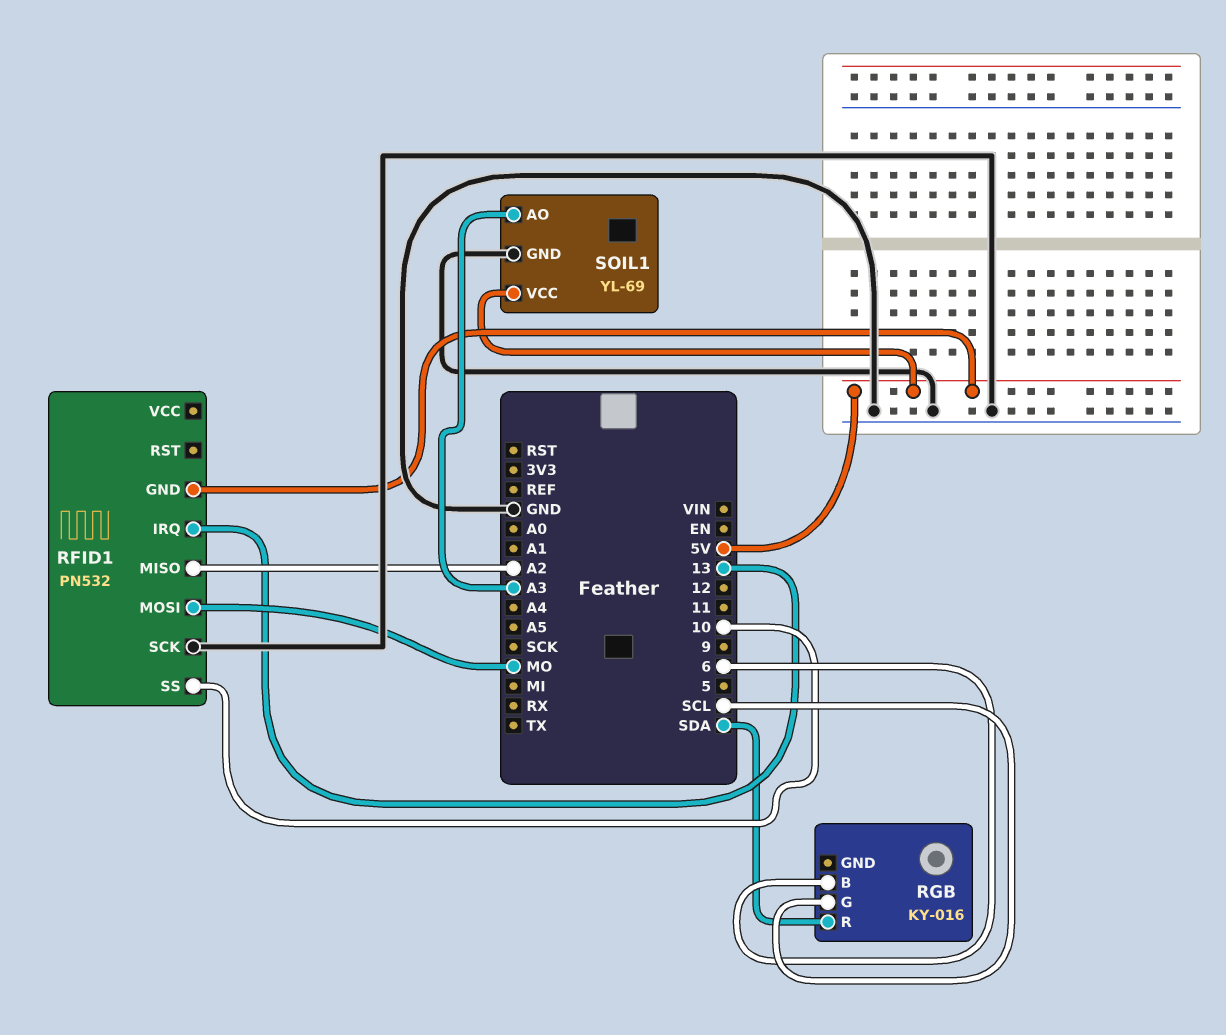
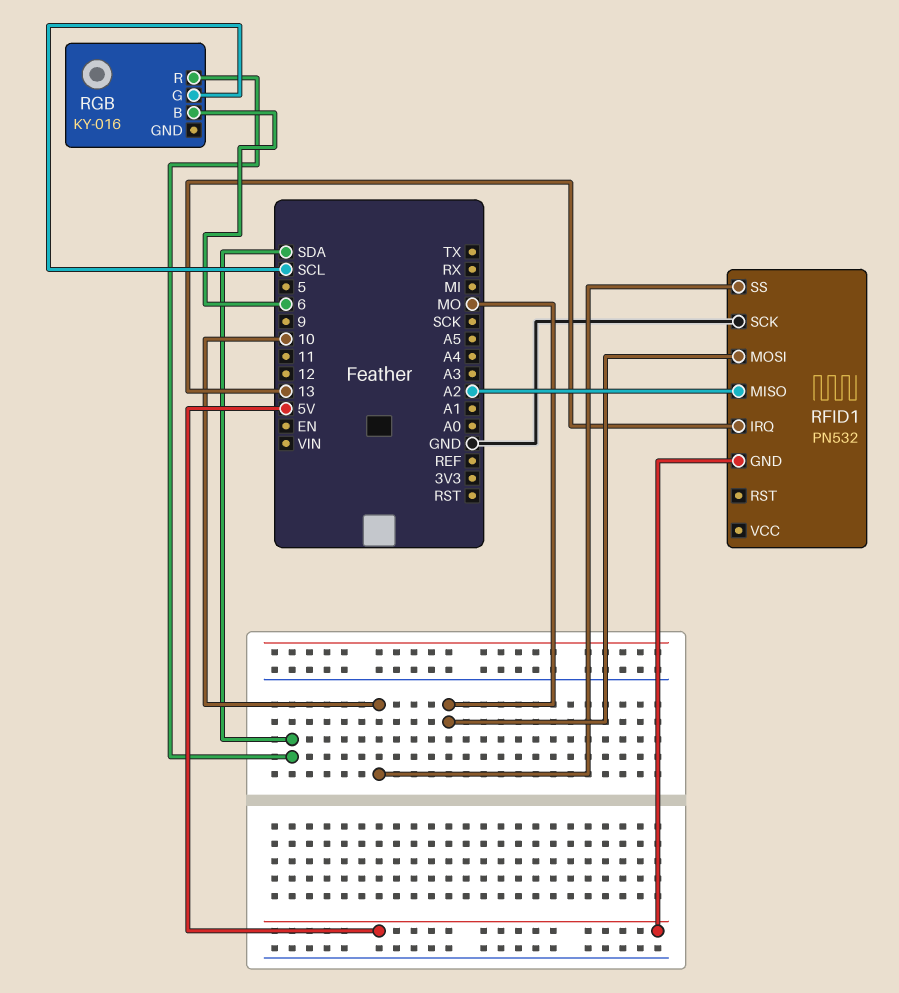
SOIL1: YL-69 -> none
SOIL1 pin AO: A3 -> none
SOIL1 pin GND: GND -> none
SOIL1 pin VCC: 5V -> none

